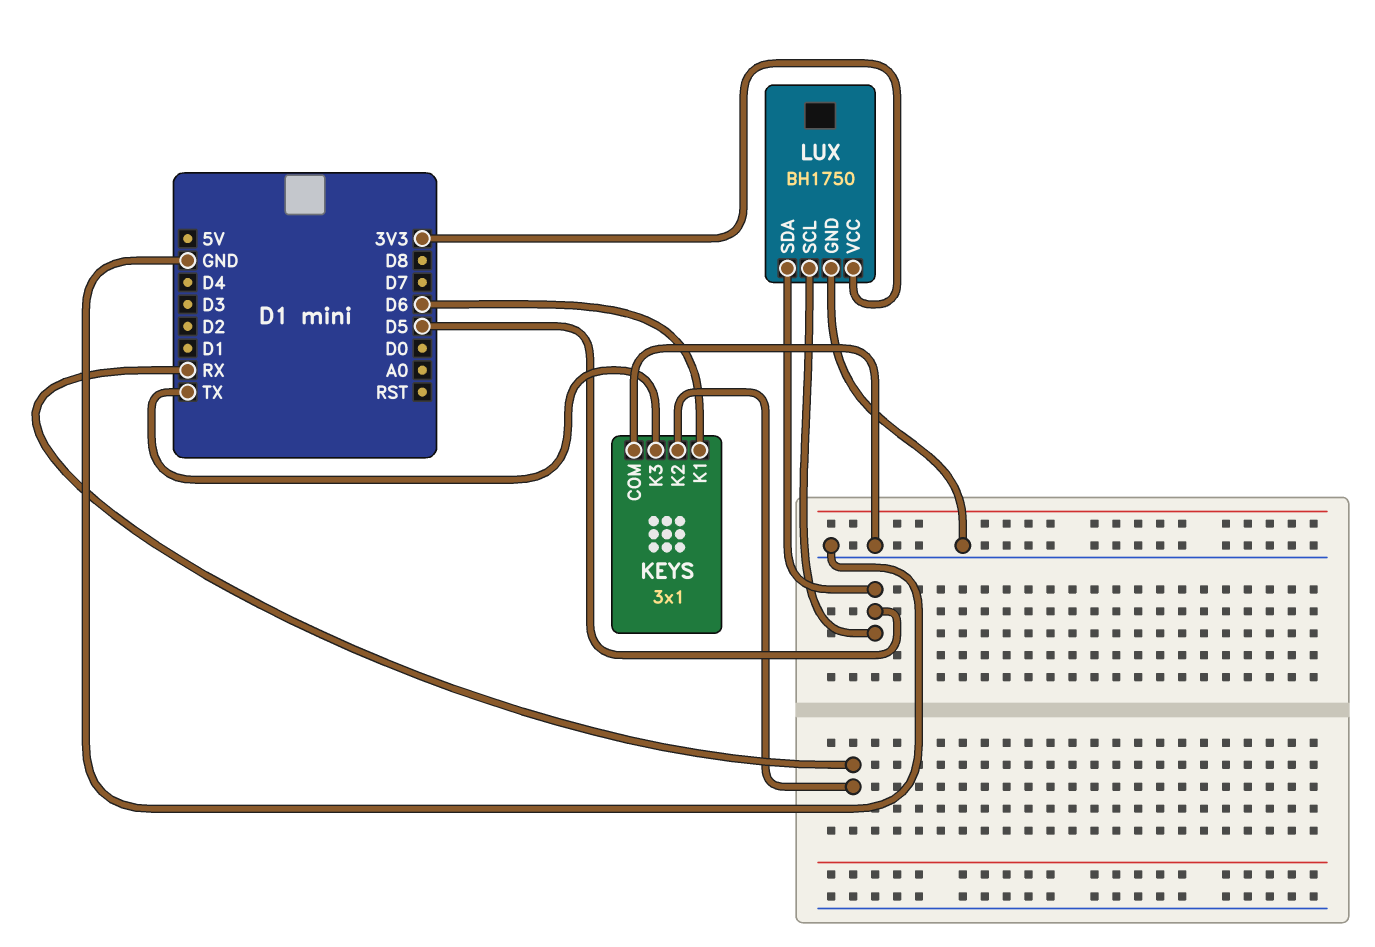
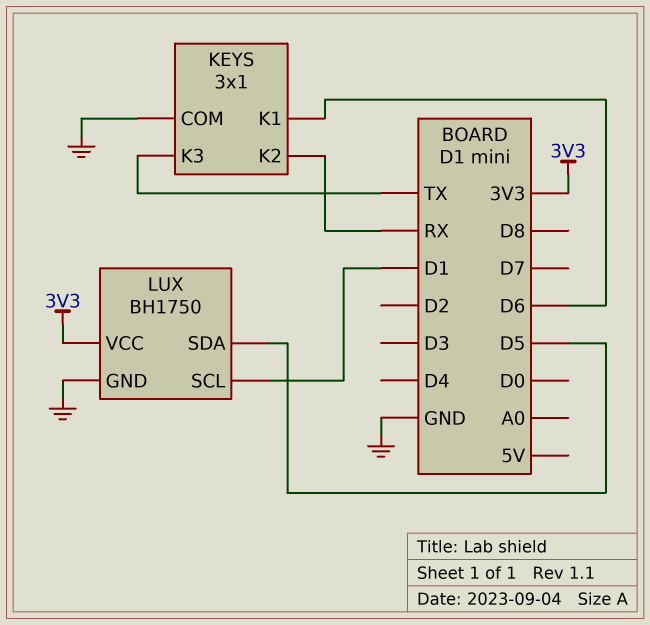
LUX pin SCL: D5 -> D1

